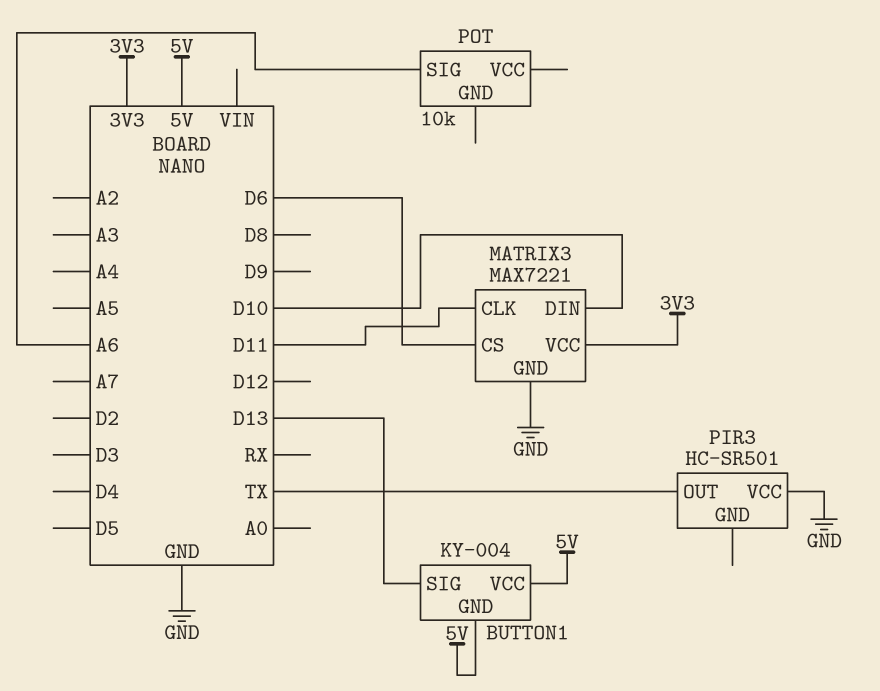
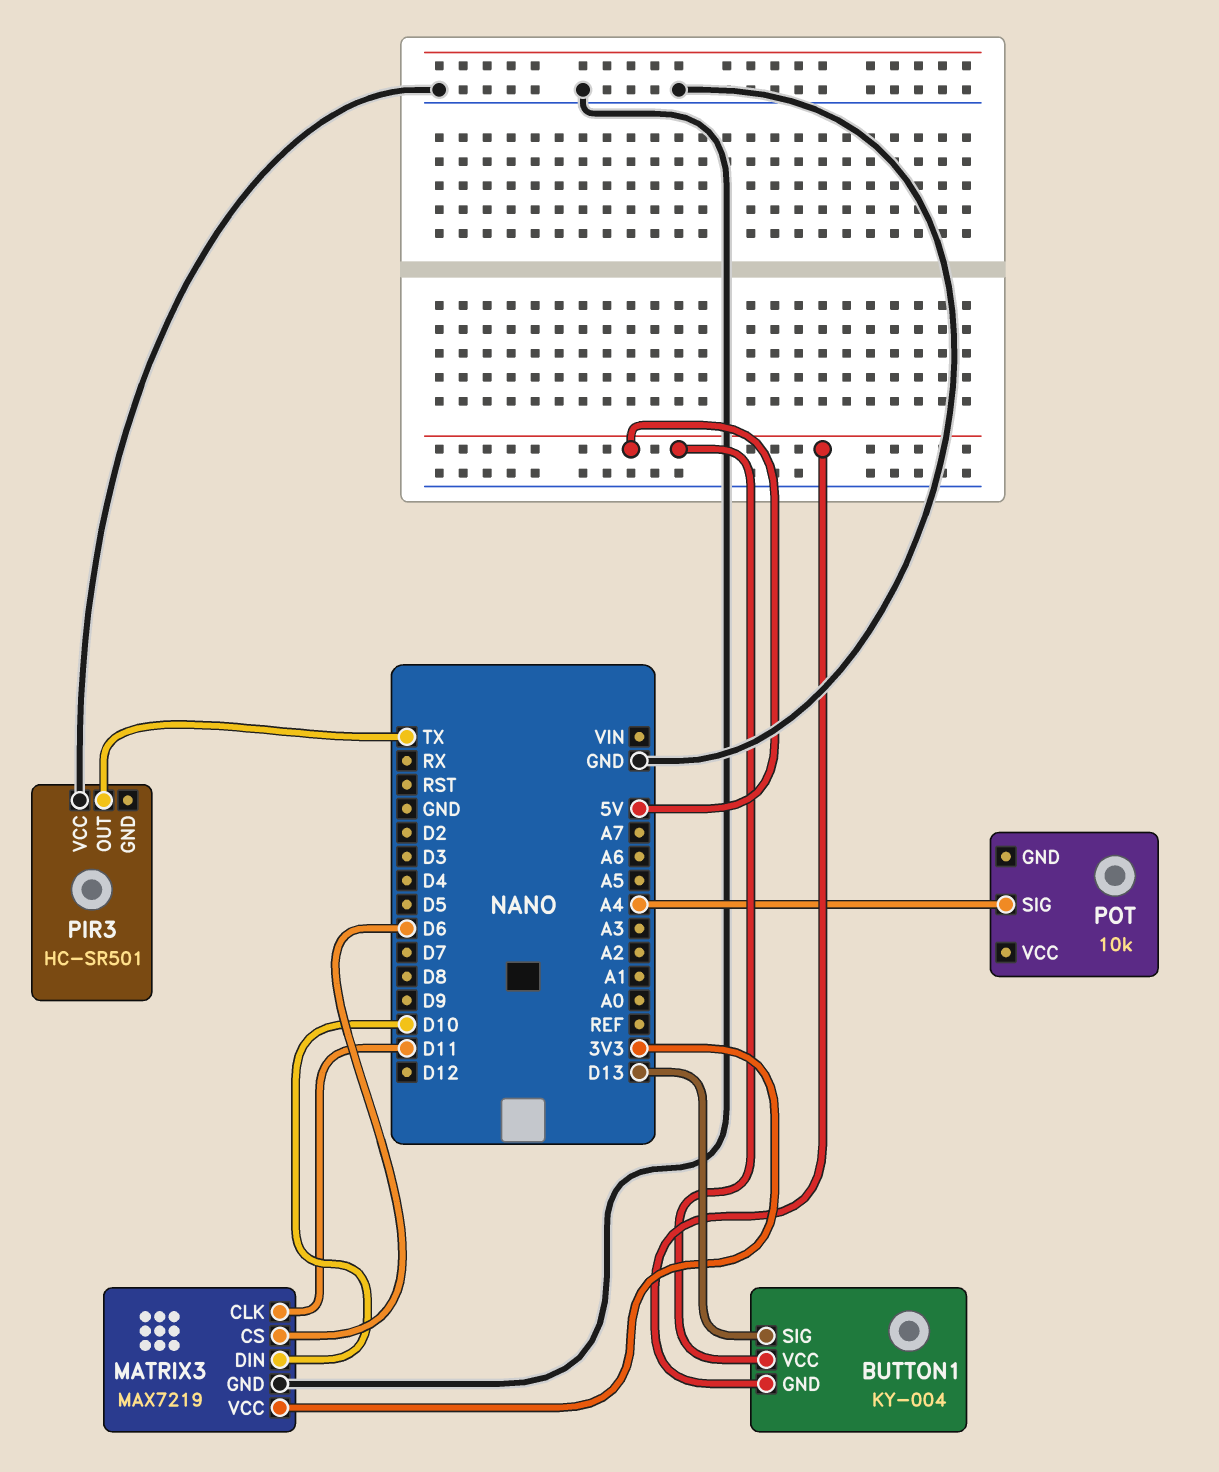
MATRIX3: MAX7221 -> MAX7219
POT pin SIG: A6 -> A4

